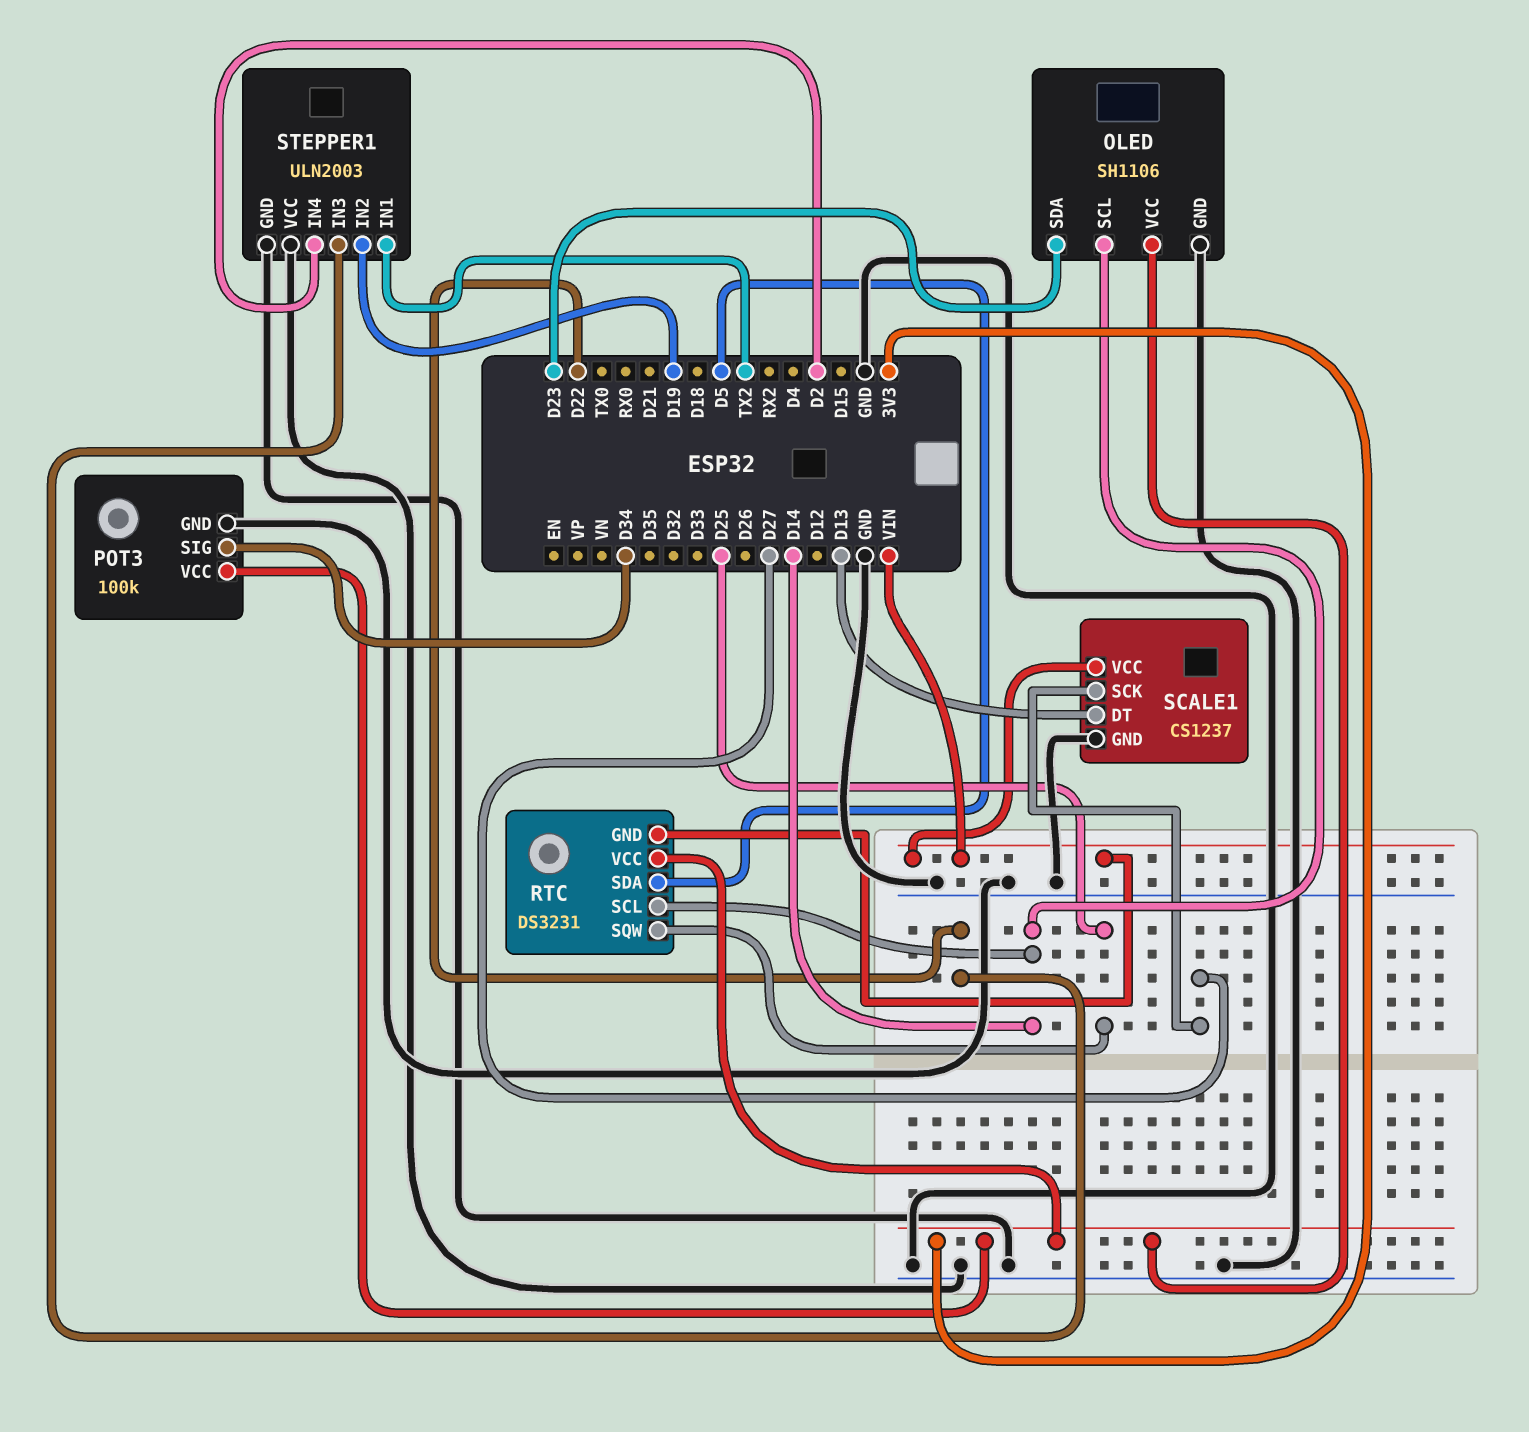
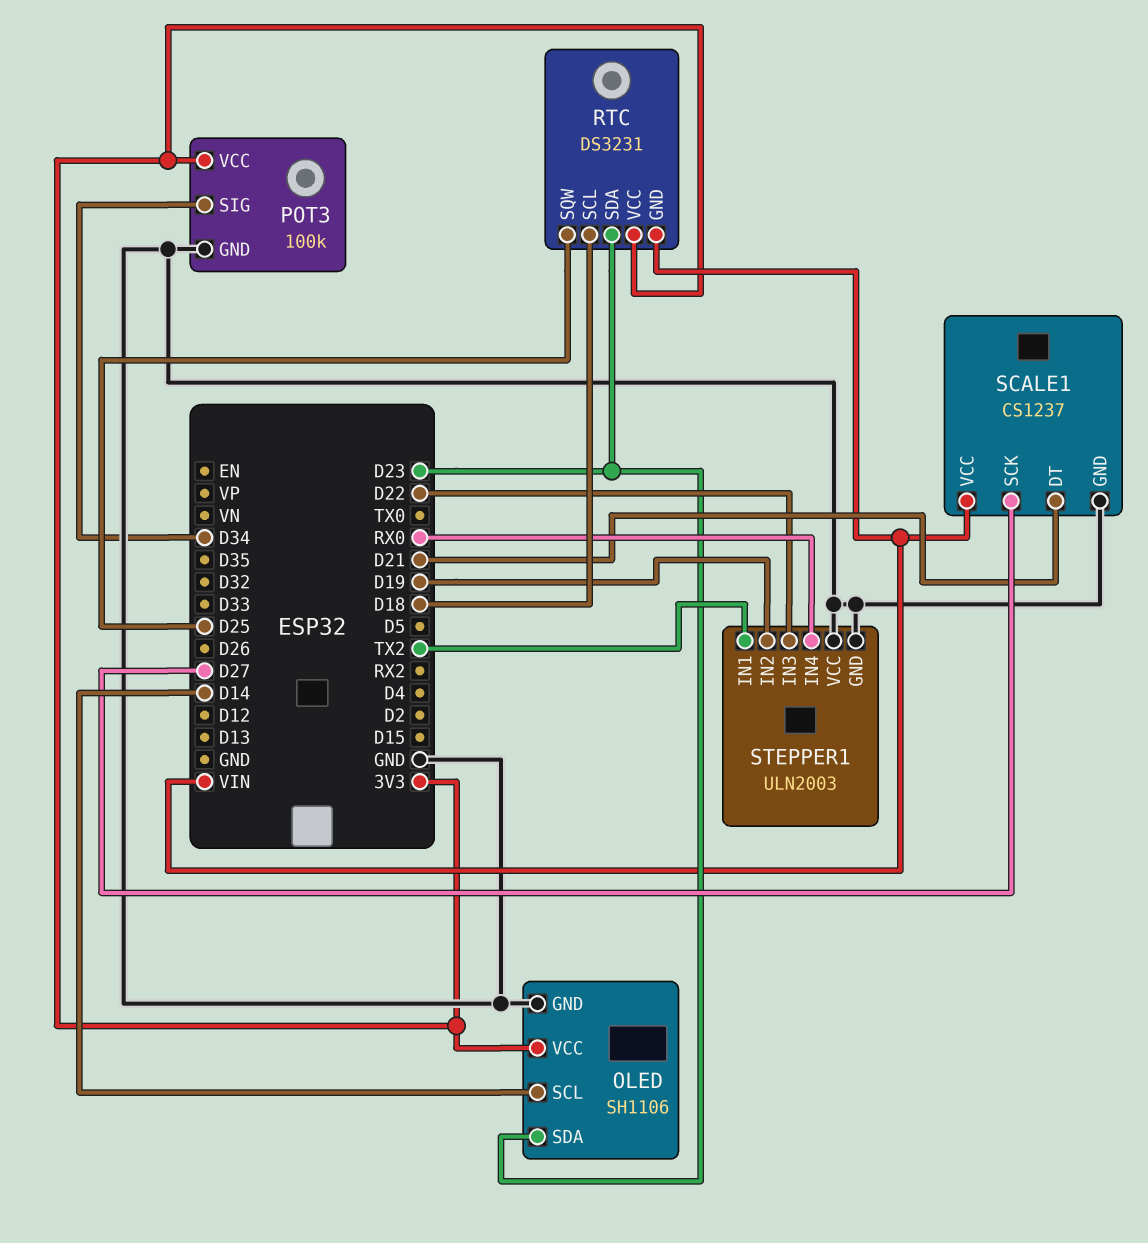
RTC pin SCL: D14 -> D18
RTC pin SDA: D5 -> D23
SCALE1 pin DT: D13 -> D21
STEPPER1 pin IN4: D2 -> RX0

